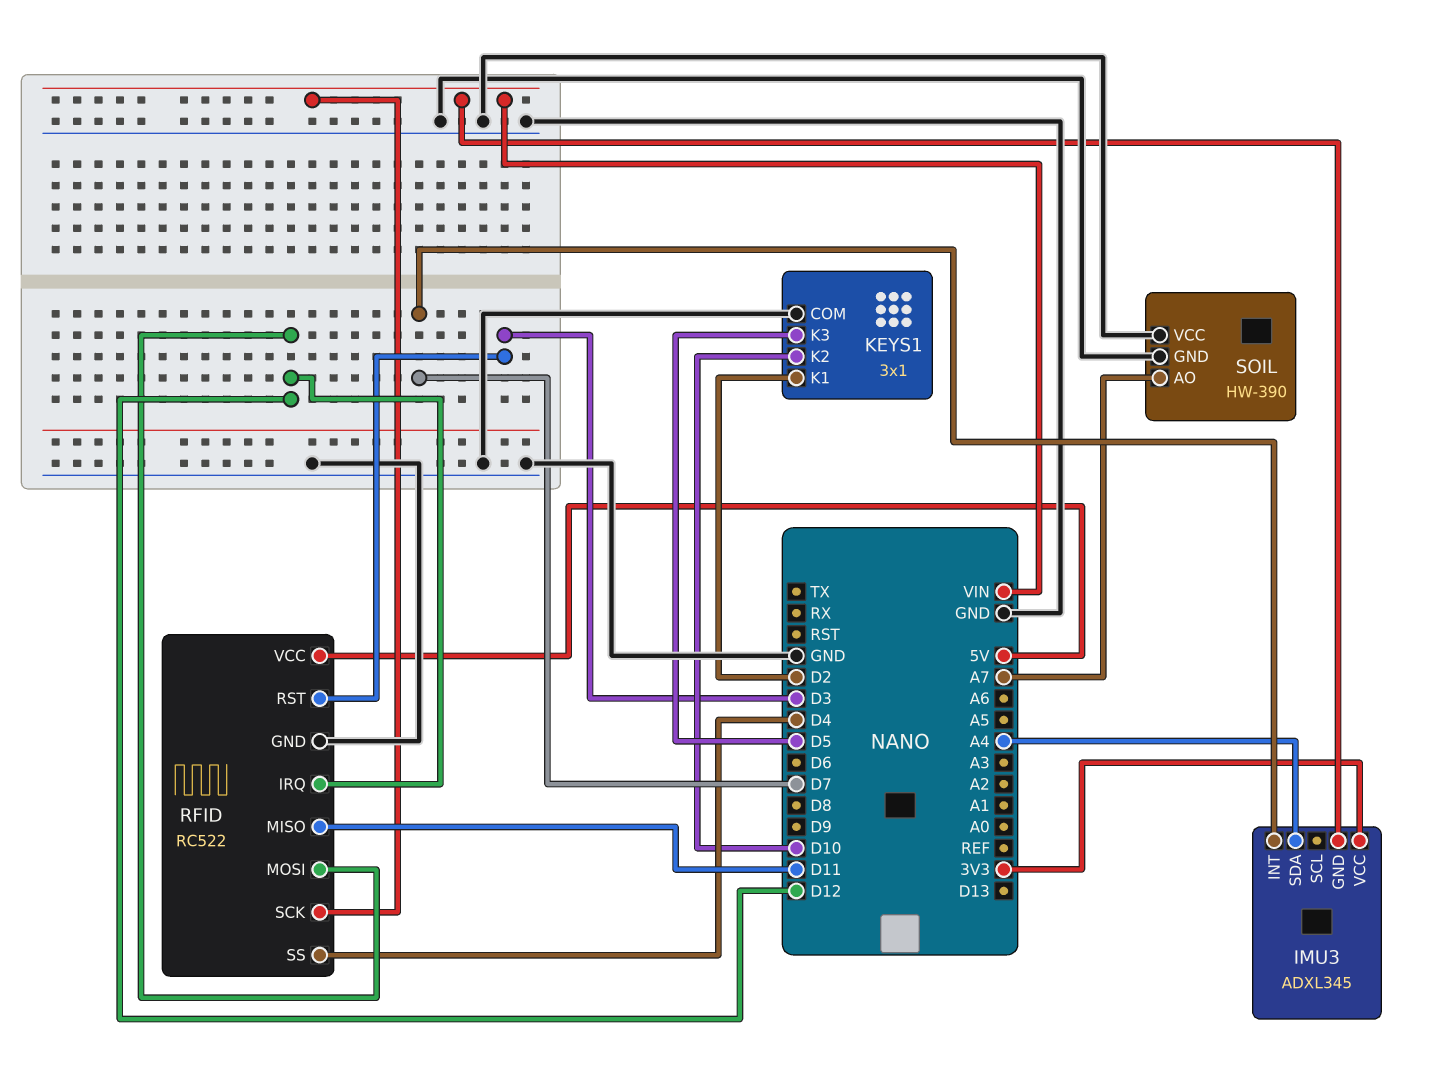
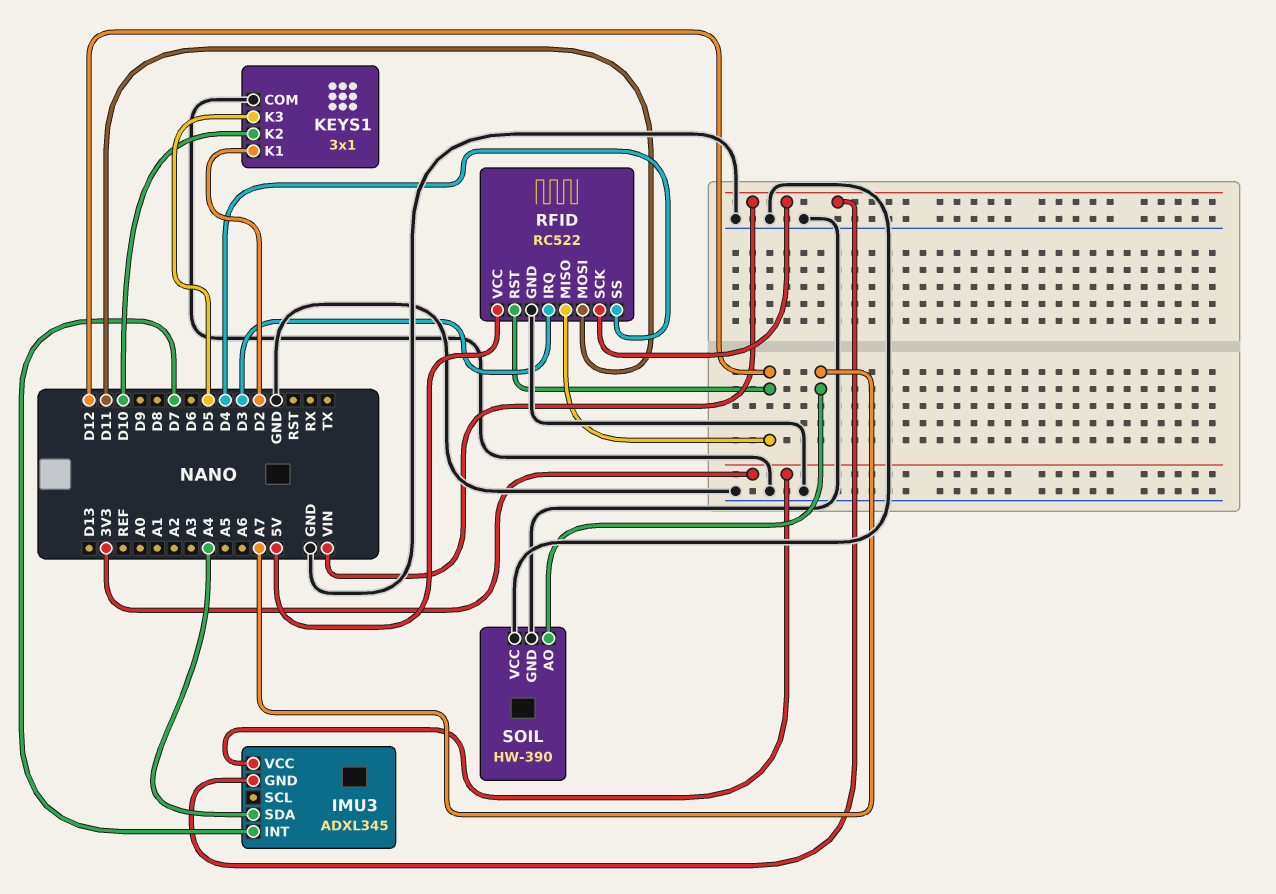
RFID pin IRQ: D12 -> D3
RFID pin MISO: D11 -> D12
RFID pin MOSI: D12 -> D11
RFID pin RST: D3 -> D12

